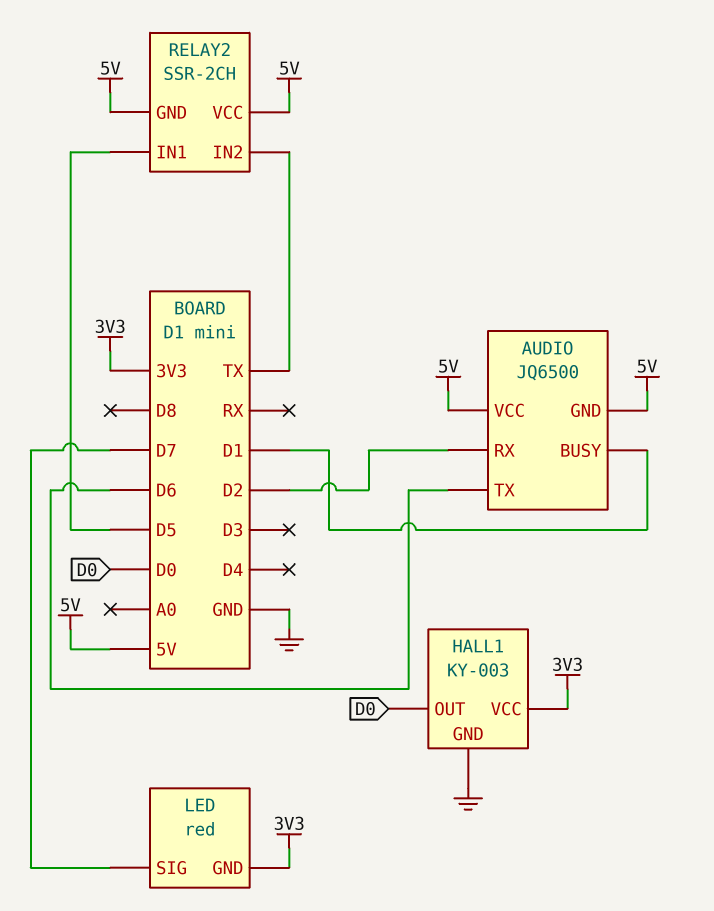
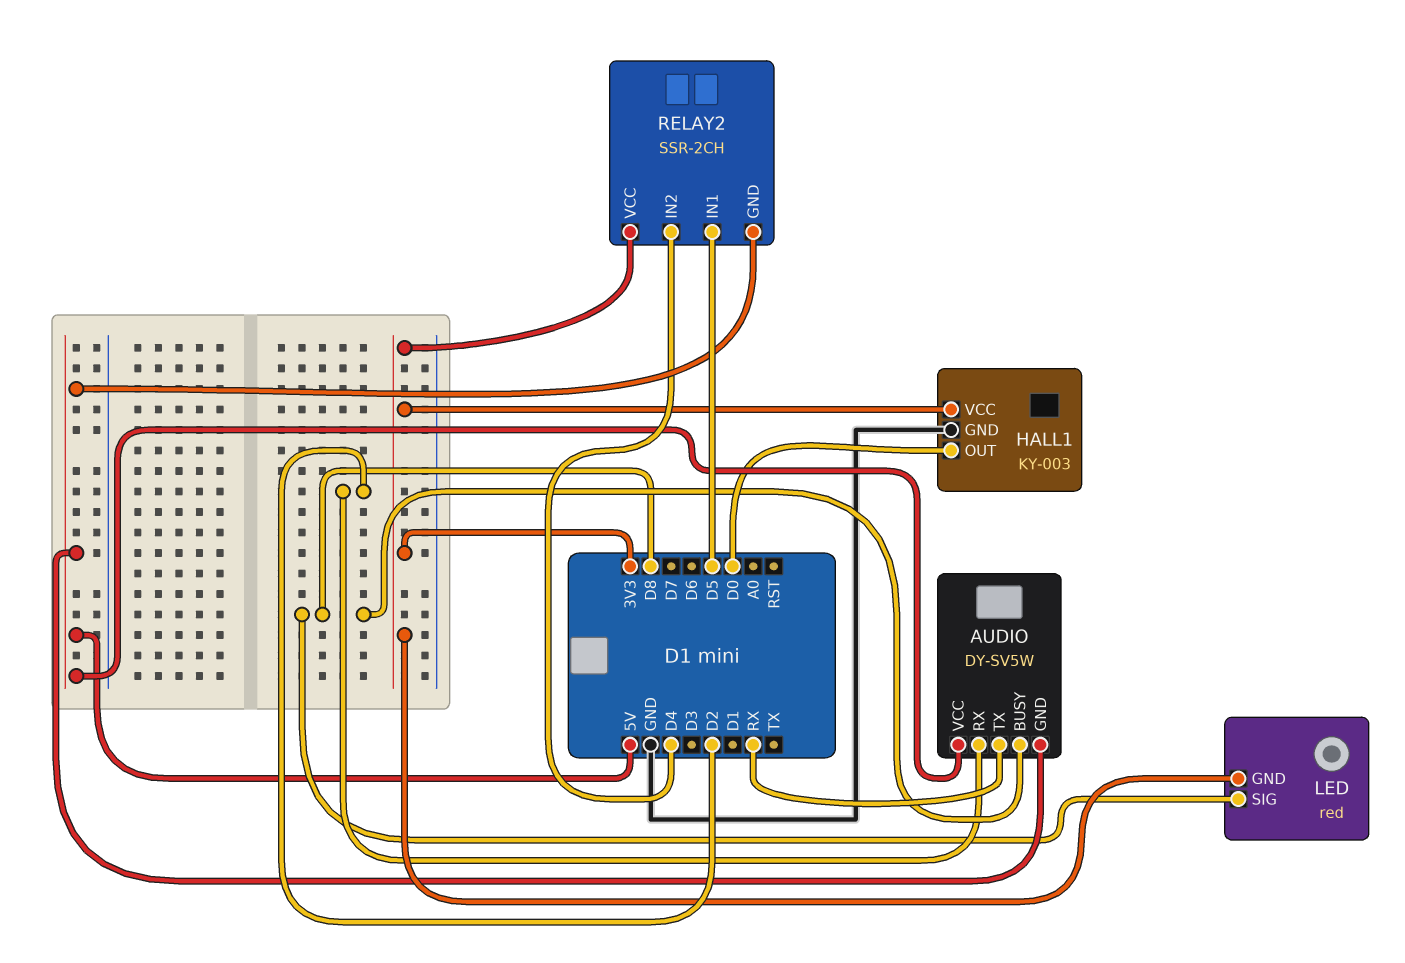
AUDIO: JQ6500 -> DY-SV5W
AUDIO pin BUSY: D1 -> D8
AUDIO pin TX: D6 -> RX
LED pin SIG: D7 -> D8
RELAY2 pin IN2: TX -> D4
RELAY2 pin VCC: 5V -> 3V3

